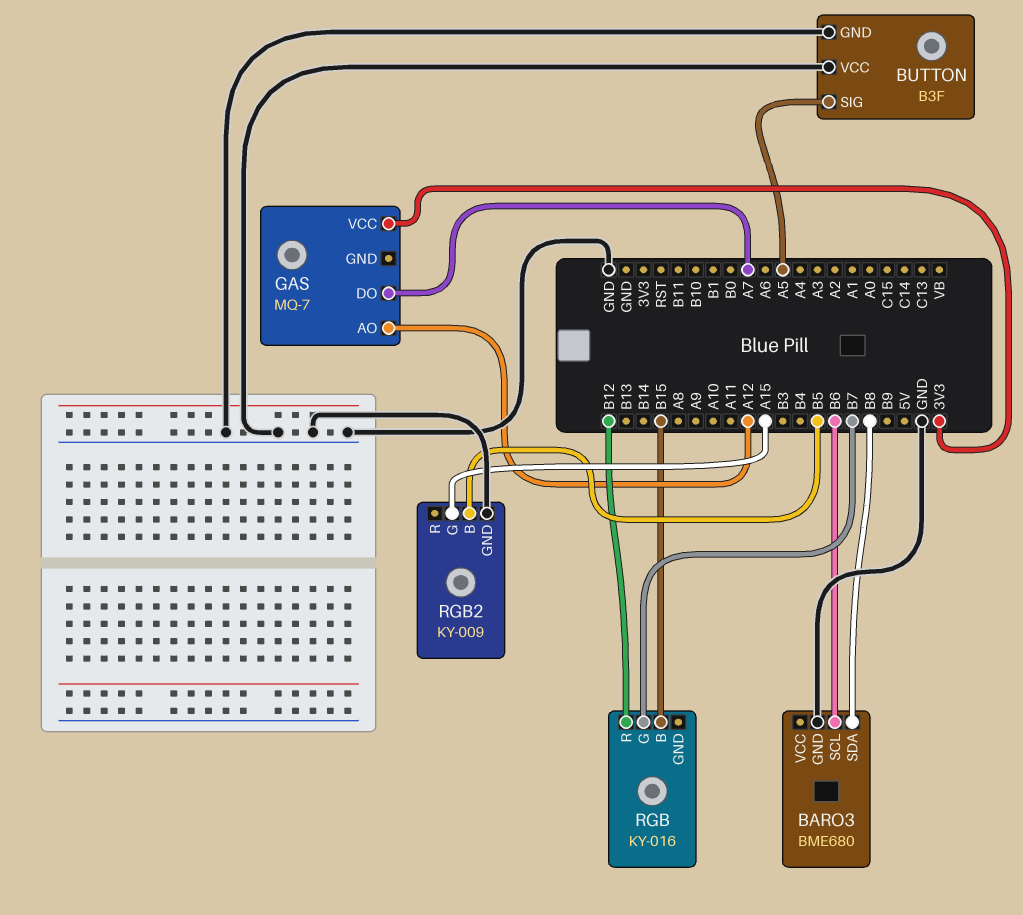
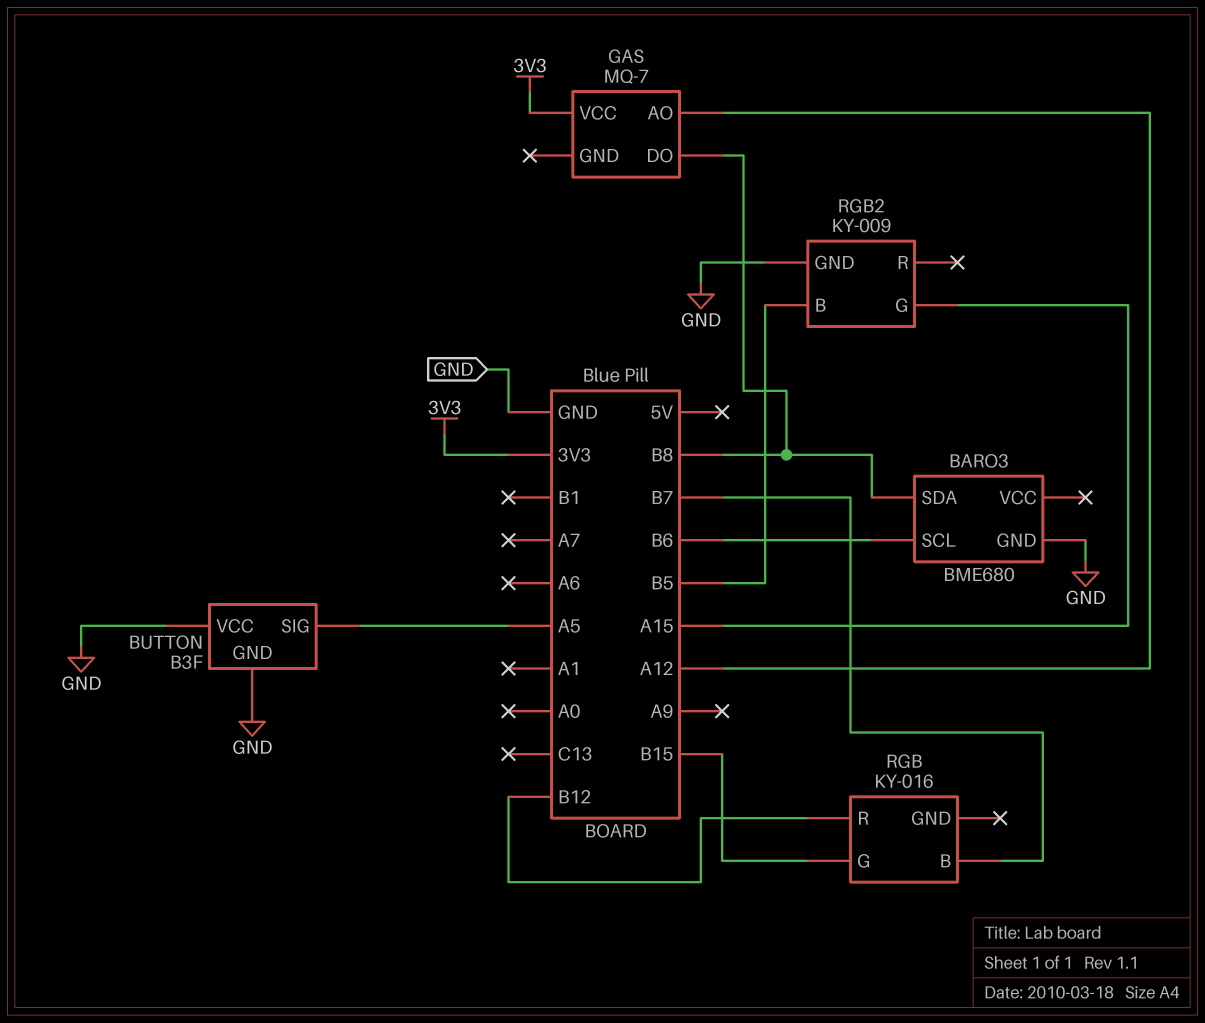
GAS pin DO: A7 -> B8
RGB pin B: B15 -> B7
RGB pin G: B7 -> B15

